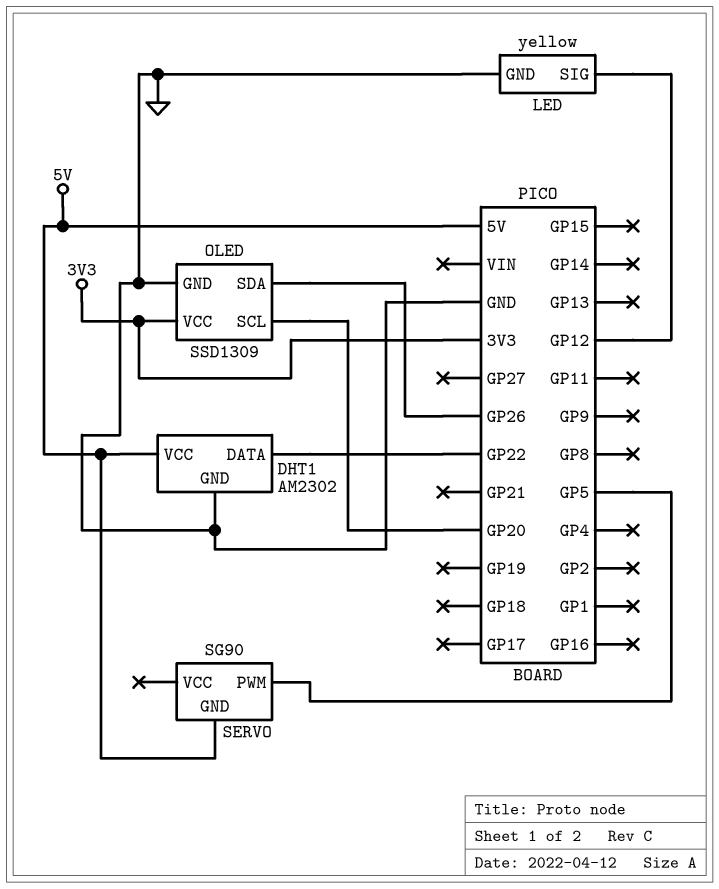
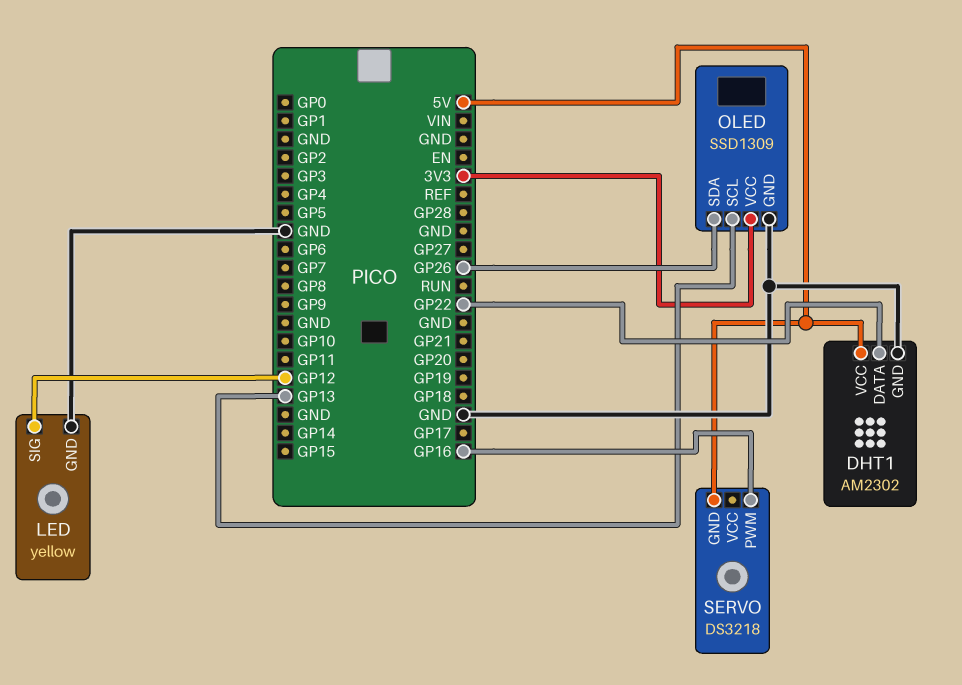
OLED pin SCL: GP20 -> GP13
SERVO: SG90 -> DS3218
SERVO pin PWM: GP5 -> GP16

